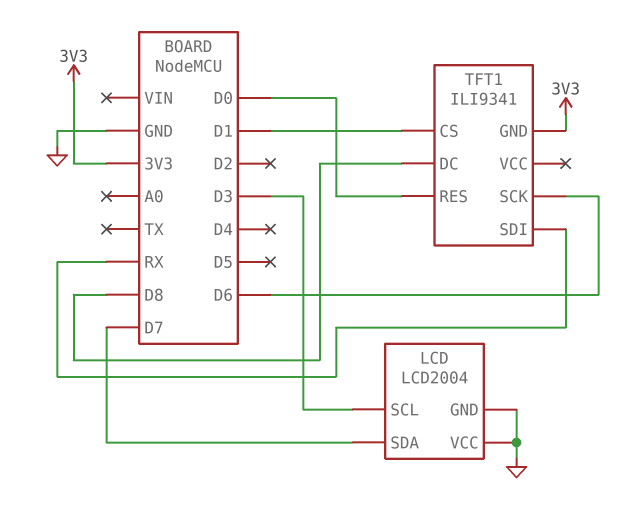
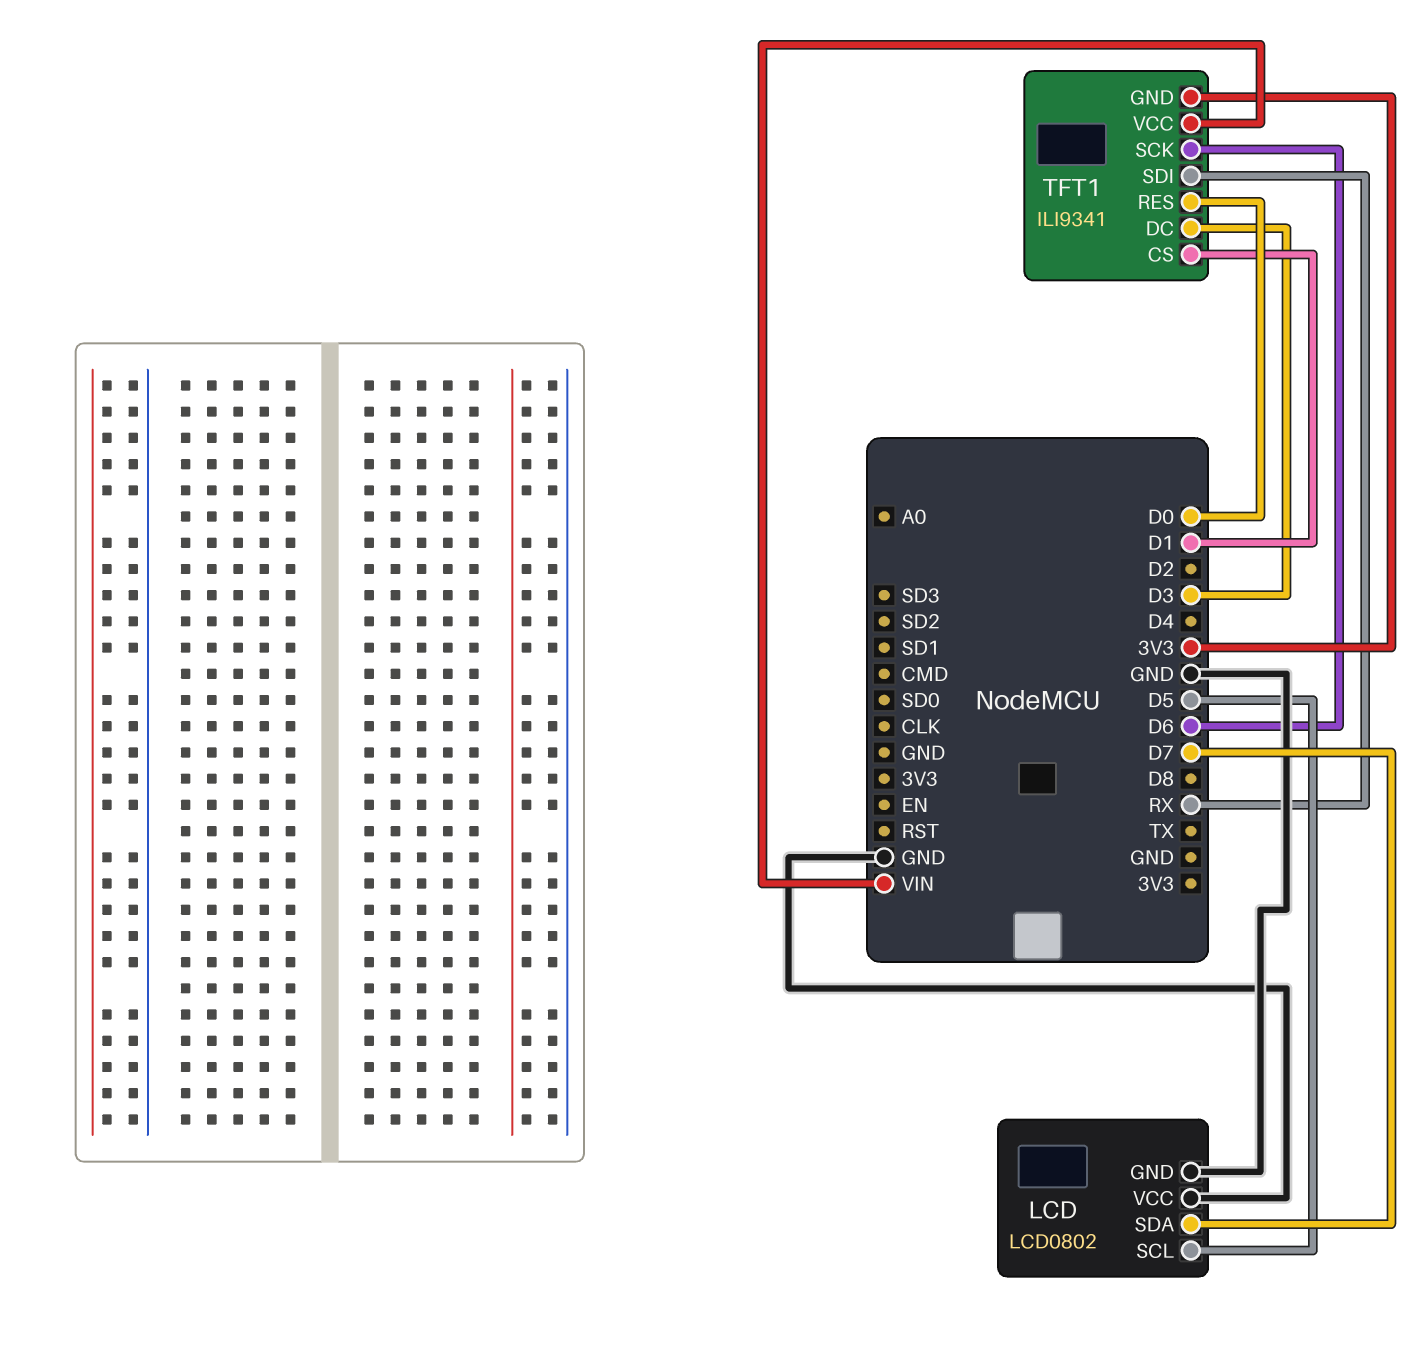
LCD: LCD2004 -> LCD0802
LCD pin SCL: D3 -> D5
TFT1 pin DC: D8 -> D3
TFT1 pin VCC: none -> VIN

